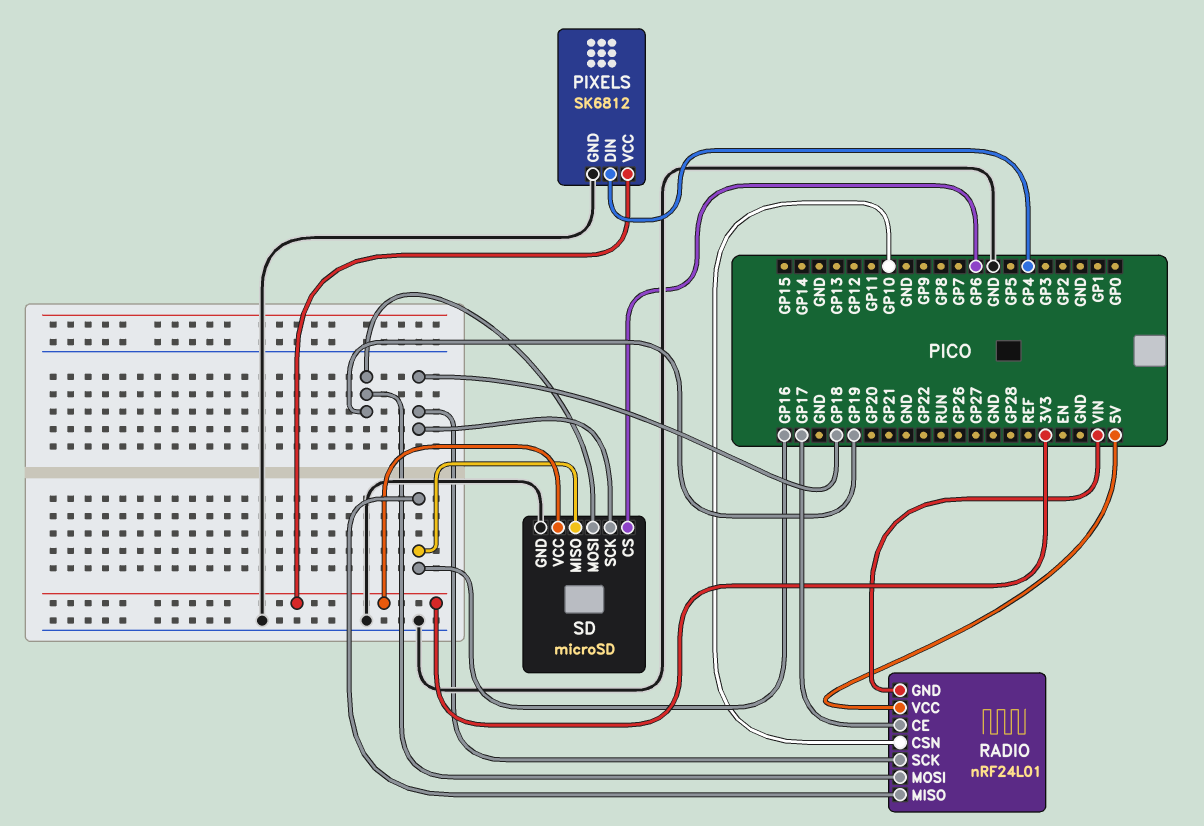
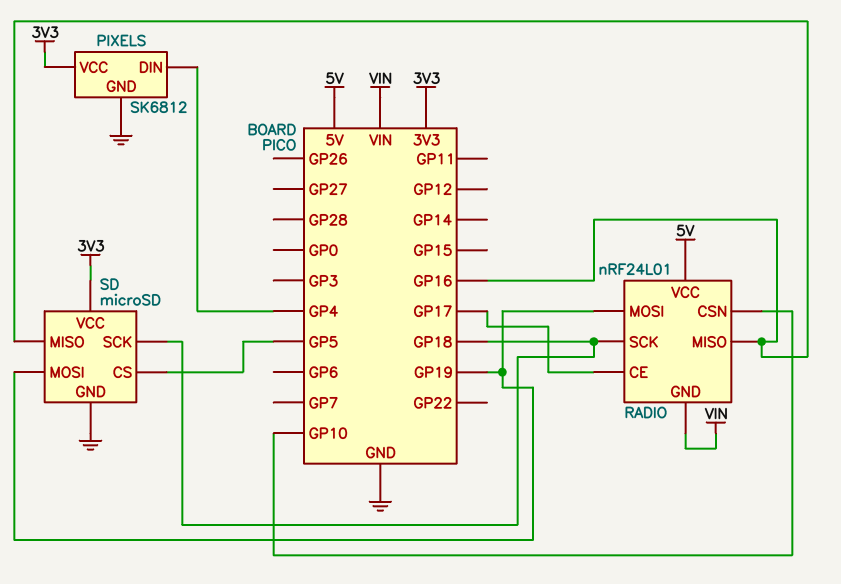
SD pin CS: GP6 -> GP5

